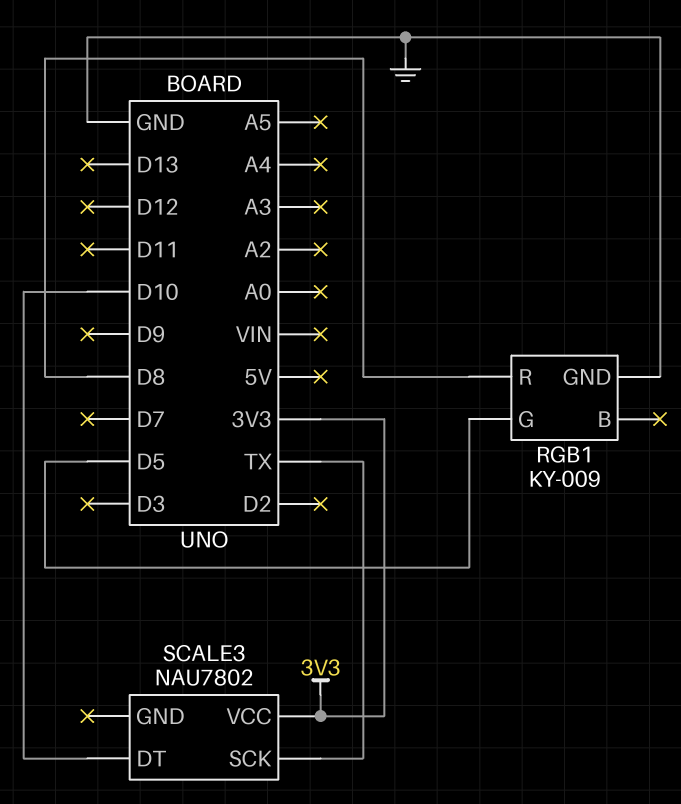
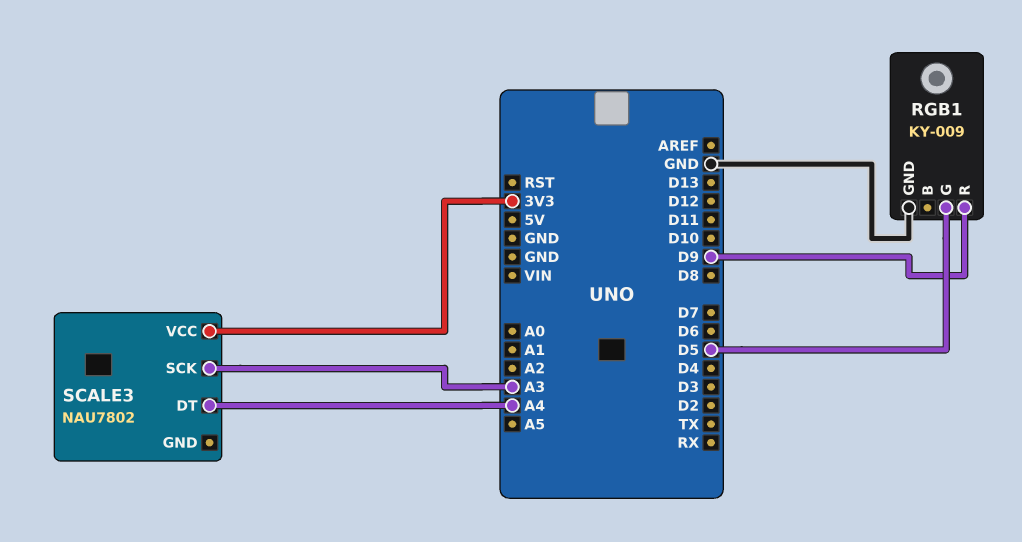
RGB1 pin R: D8 -> D9
SCALE3 pin DT: D10 -> A4
SCALE3 pin SCK: TX -> A3

